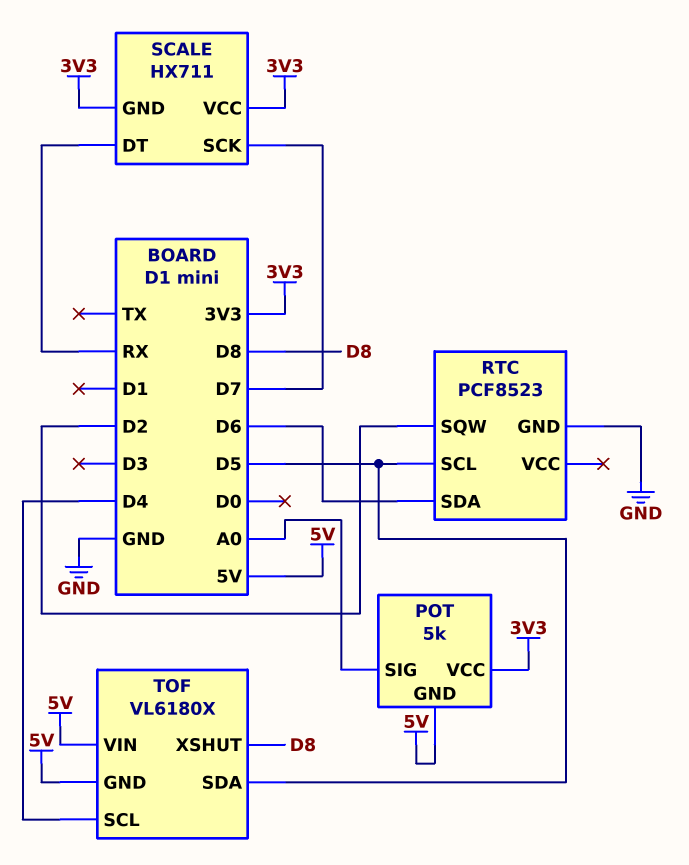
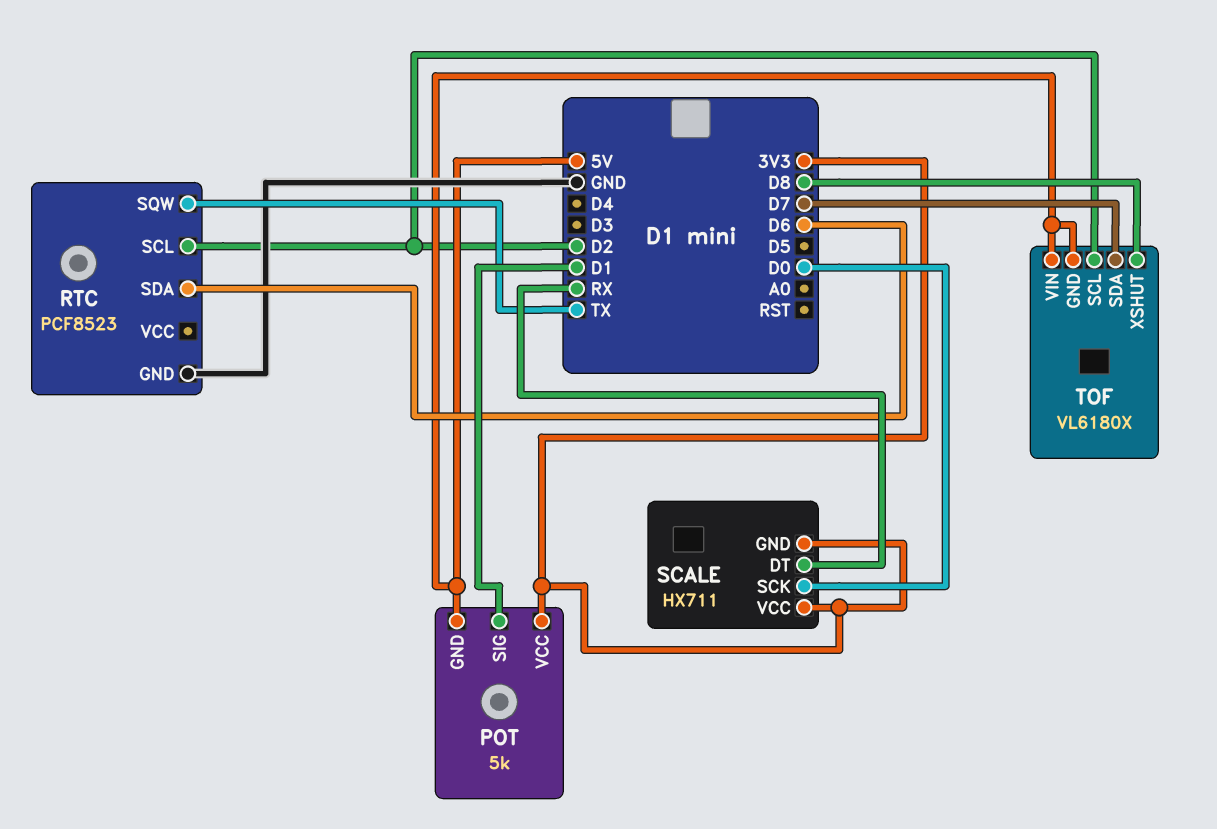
POT pin SIG: A0 -> D1
RTC pin SCL: D5 -> D2
RTC pin SQW: D2 -> TX
SCALE pin SCK: D7 -> D0
TOF pin SCL: D4 -> D2
TOF pin SDA: D5 -> D7

